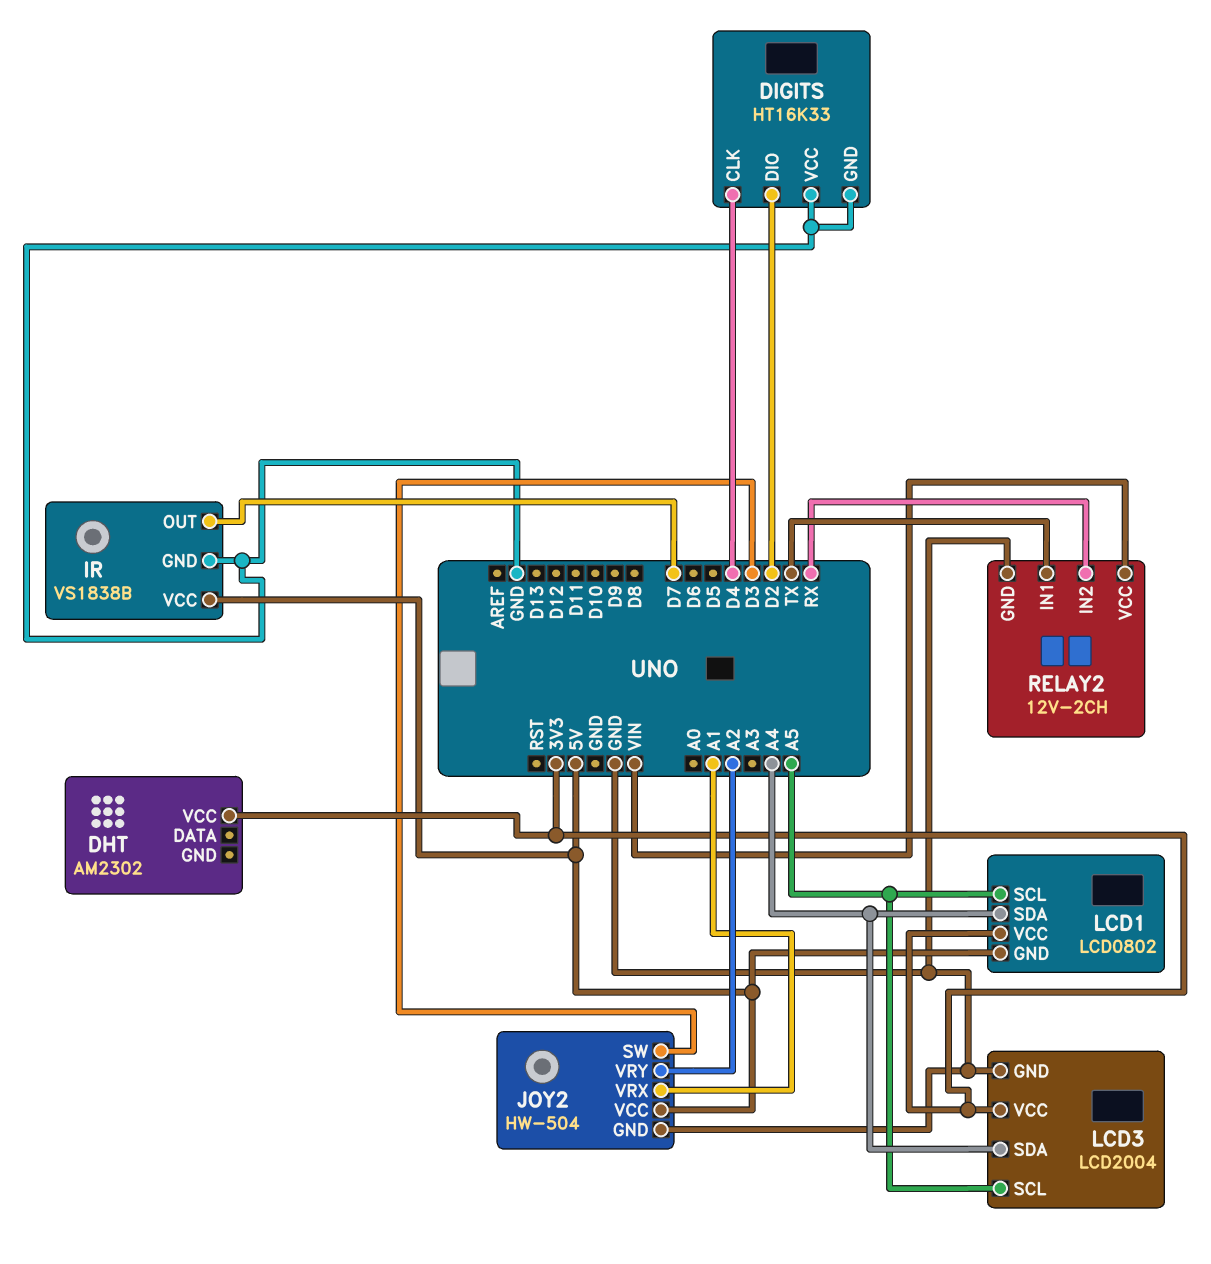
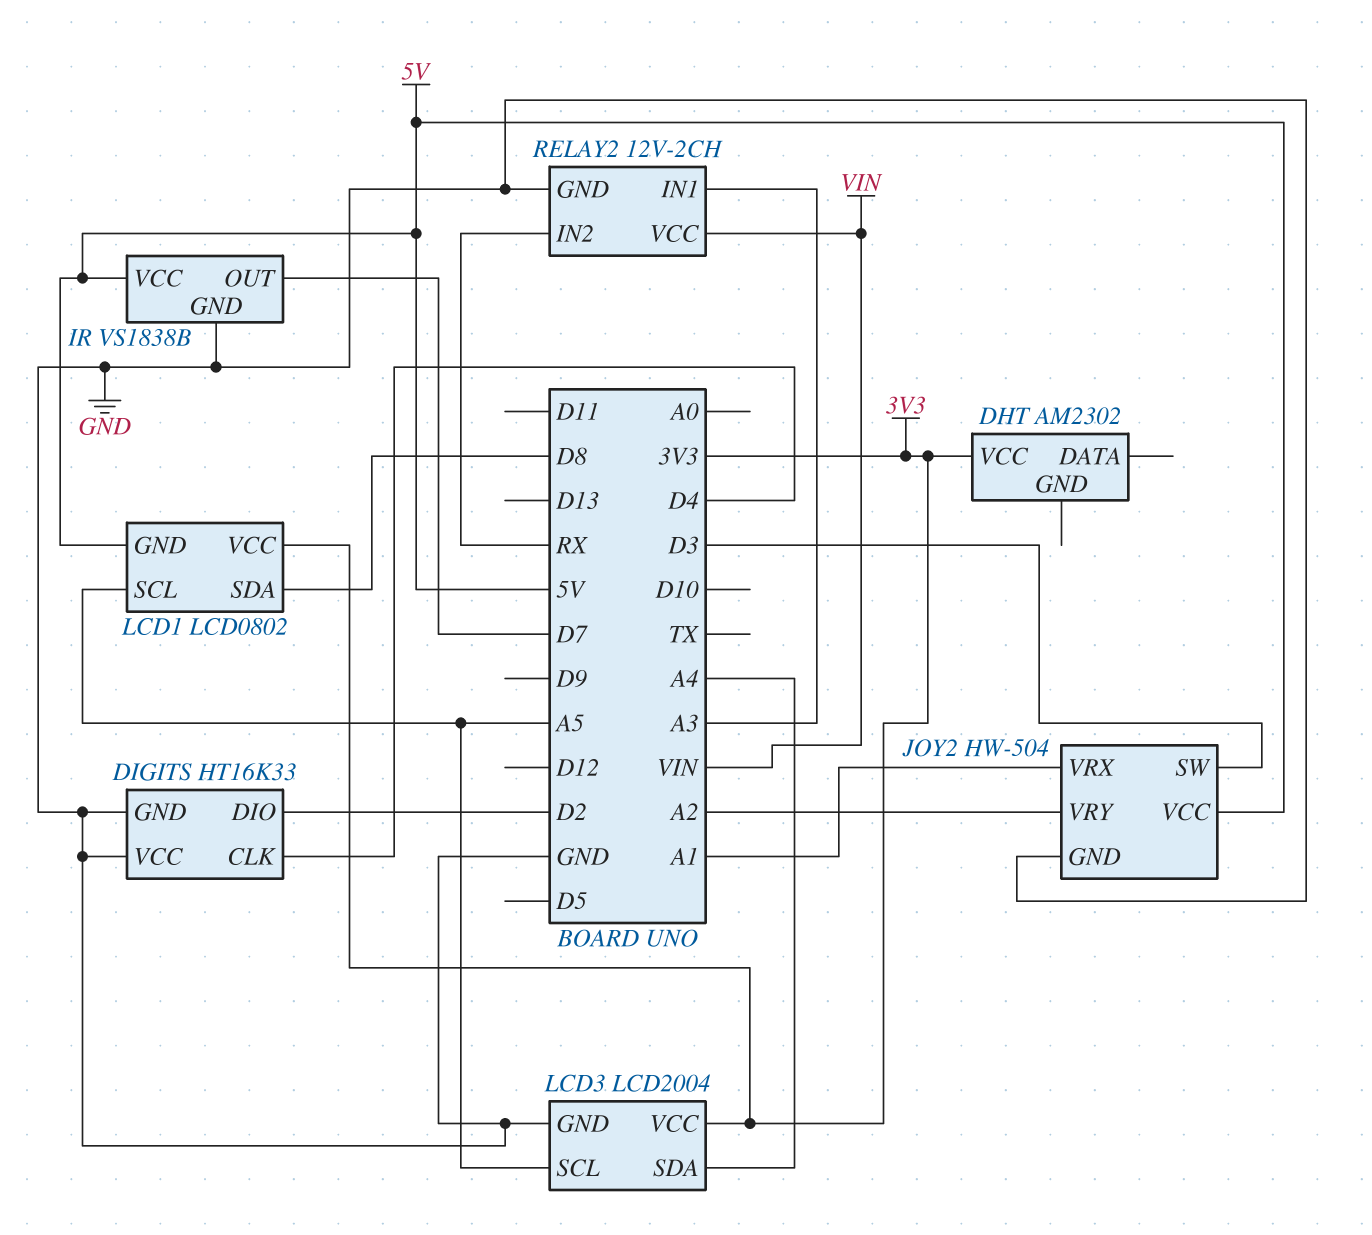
LCD1 pin SDA: A4 -> D8
RELAY2 pin IN1: TX -> A3

